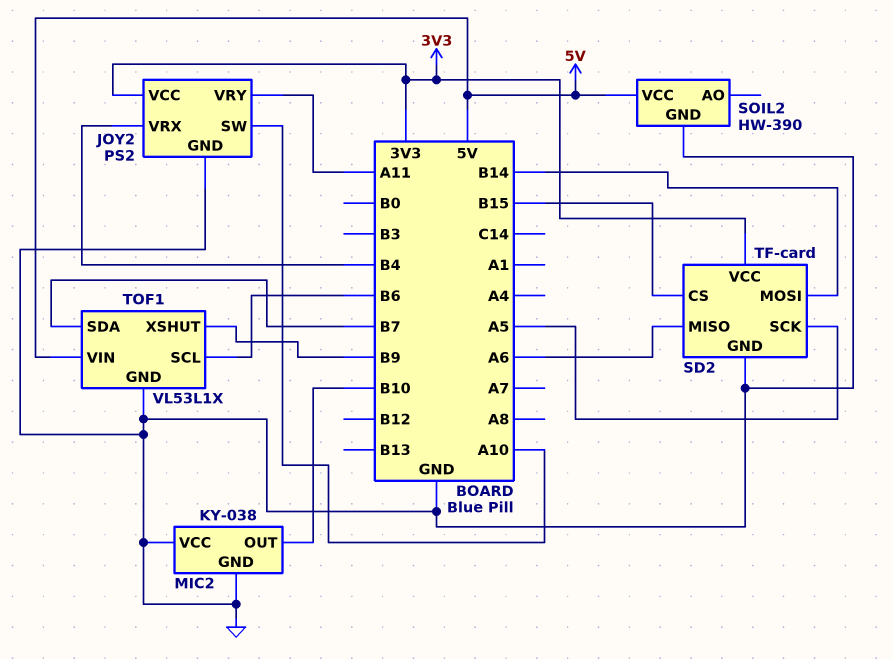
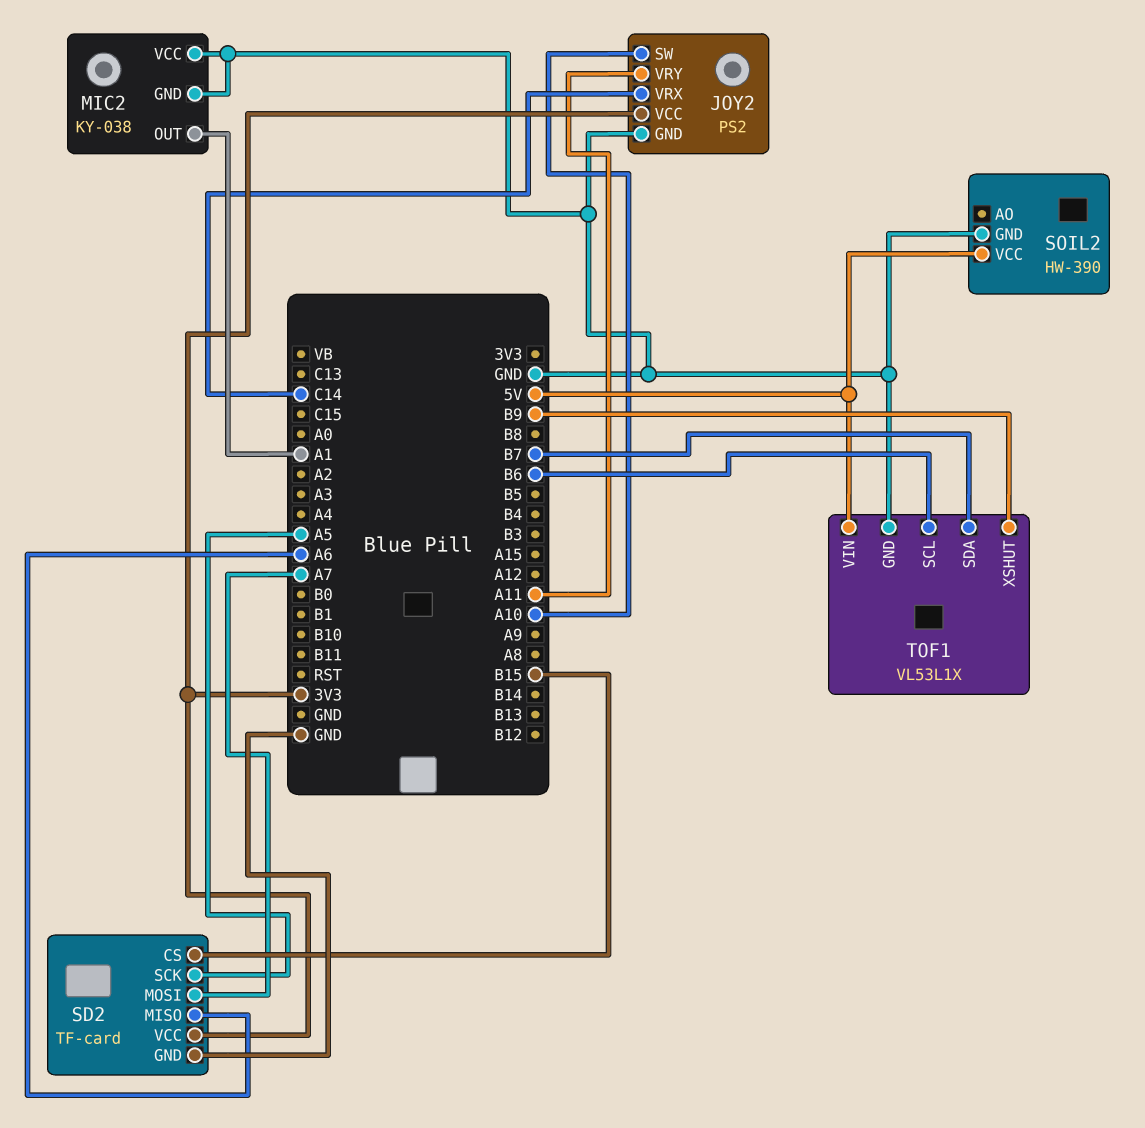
JOY2 pin VRX: B4 -> C14
MIC2 pin OUT: B10 -> A1
SD2 pin MOSI: B14 -> A7

